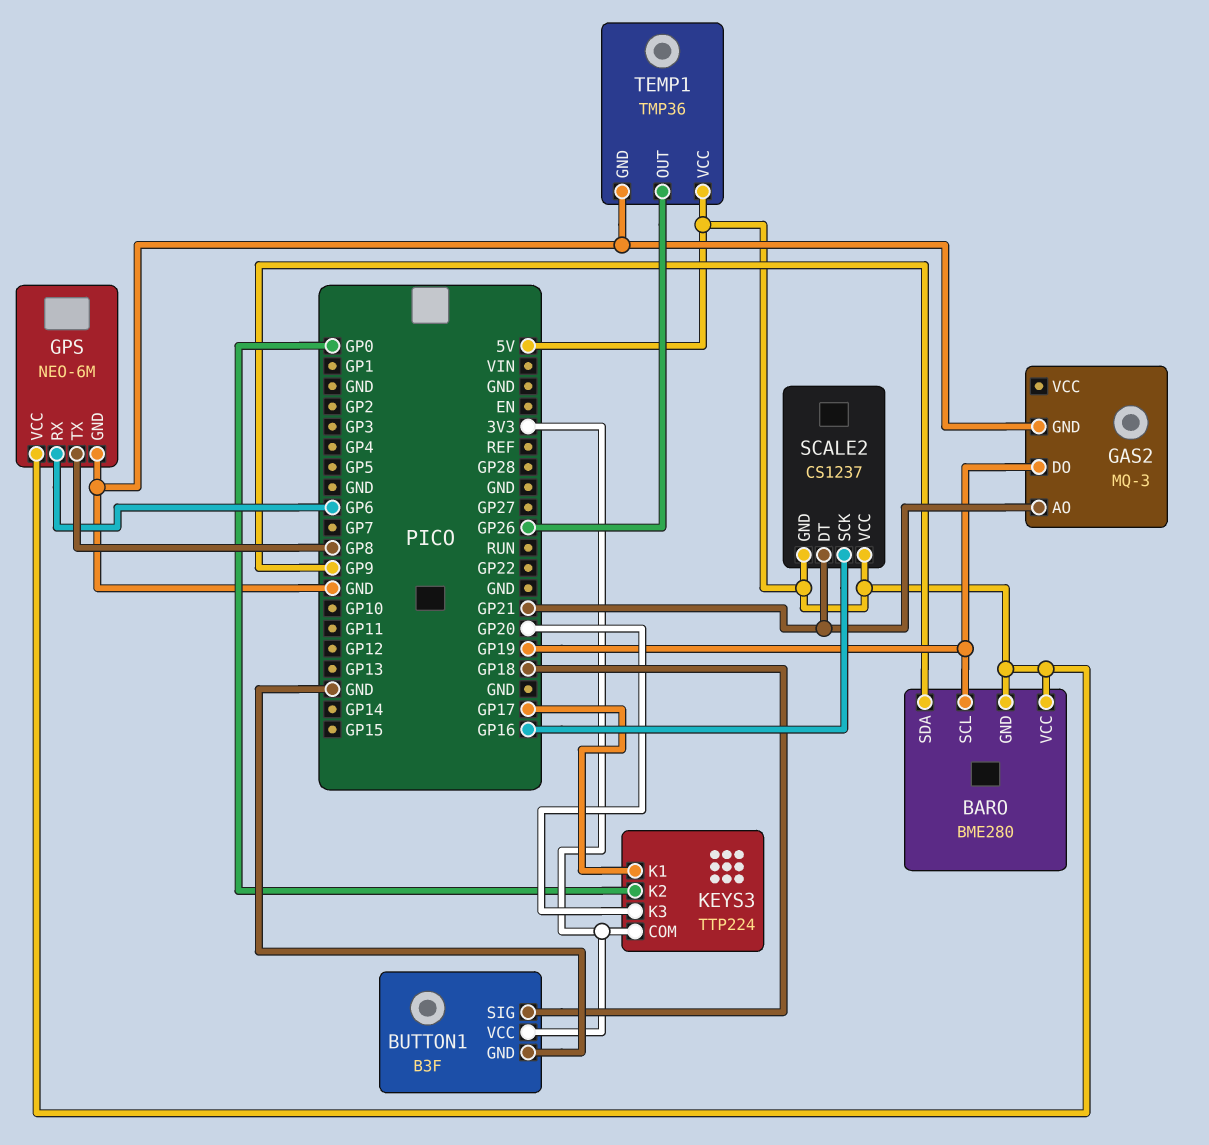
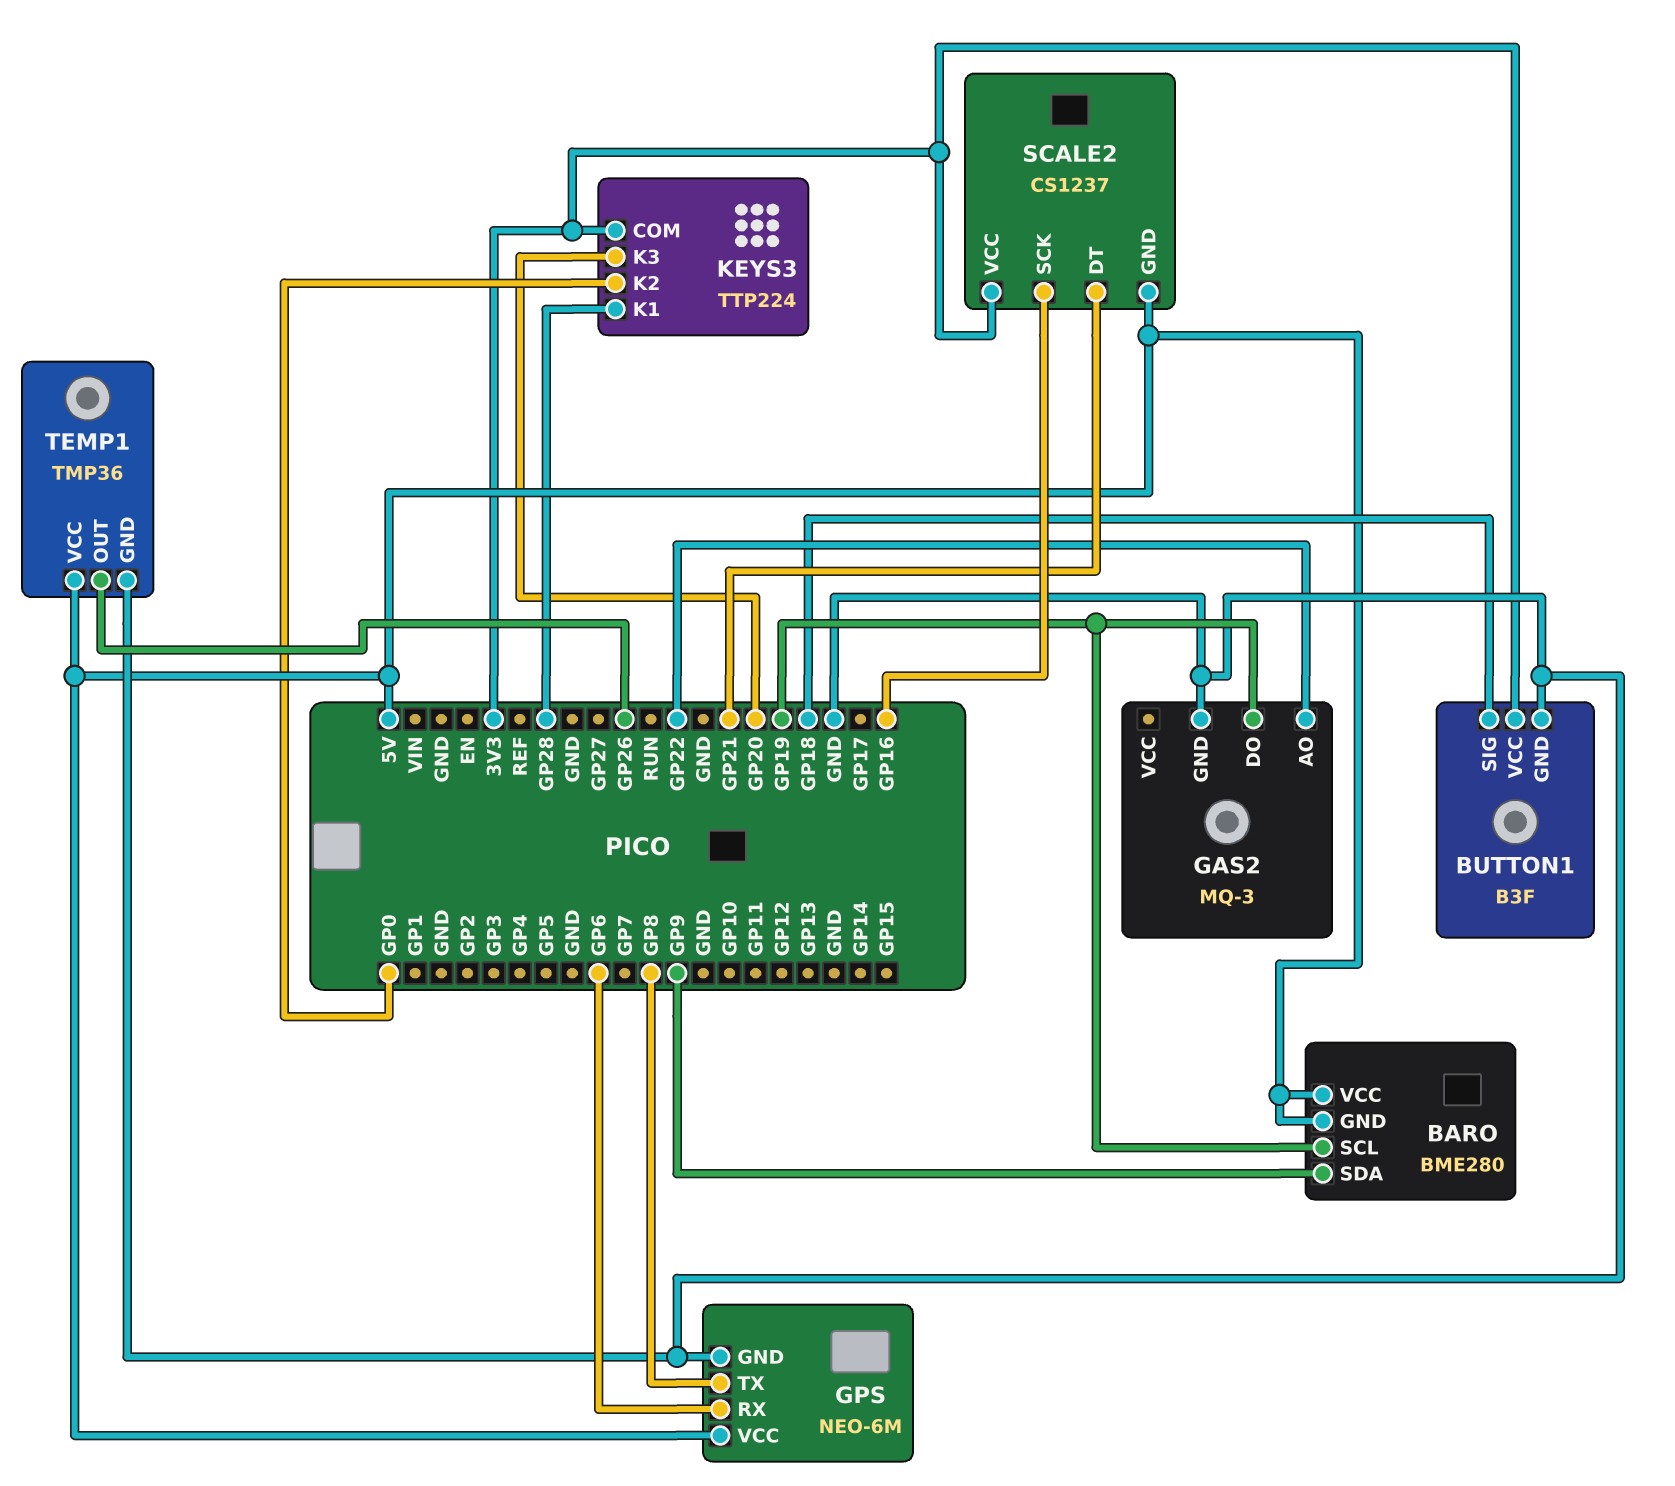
GAS2 pin AO: GP21 -> GP22
KEYS3 pin K1: GP17 -> GP28
SCALE2 pin VCC: 5V -> 3V3

